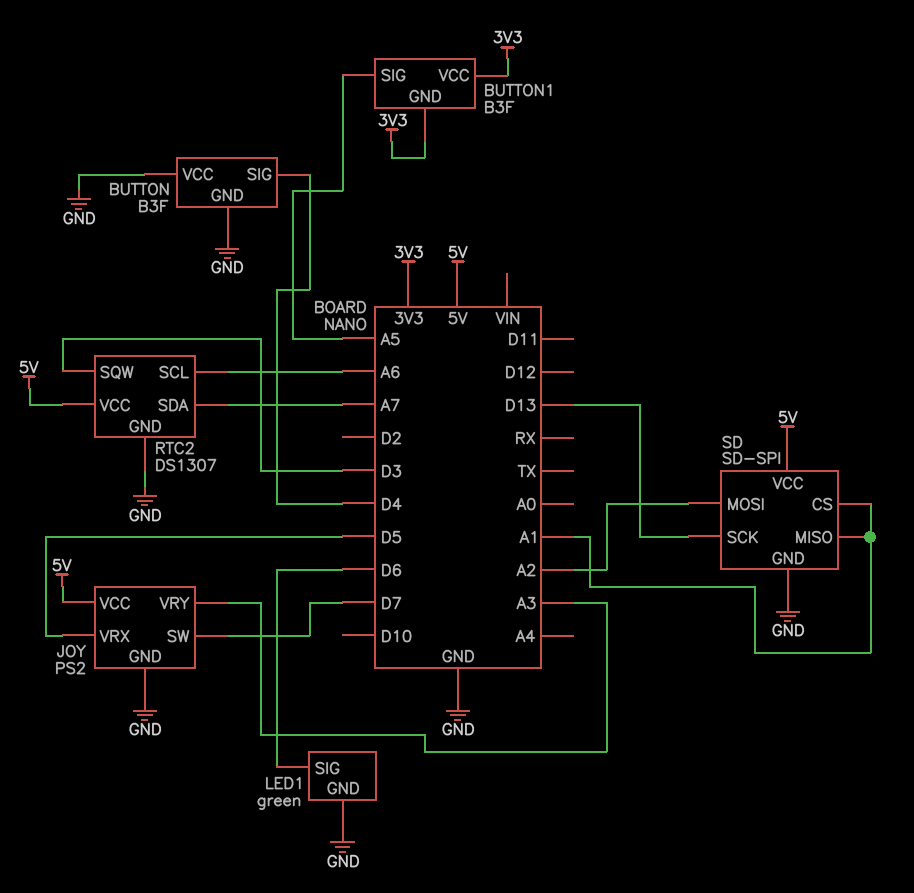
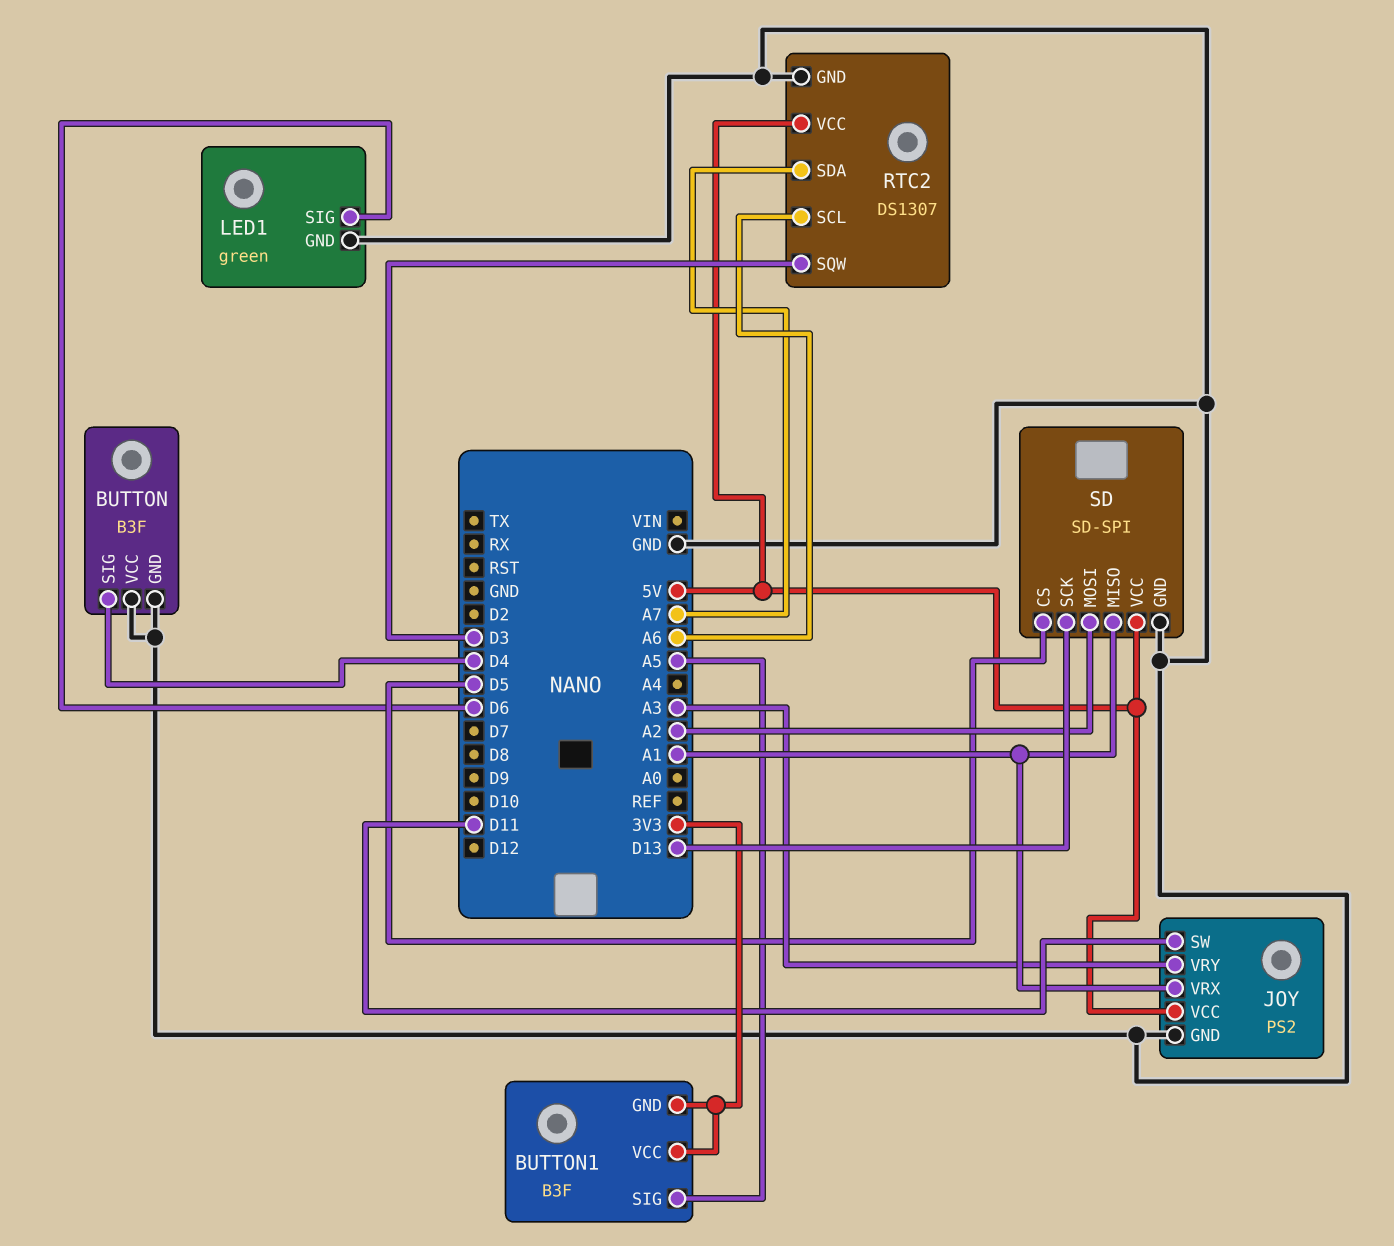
JOY pin SW: D7 -> D11
JOY pin VRX: D5 -> A1
SD pin CS: A1 -> D5

